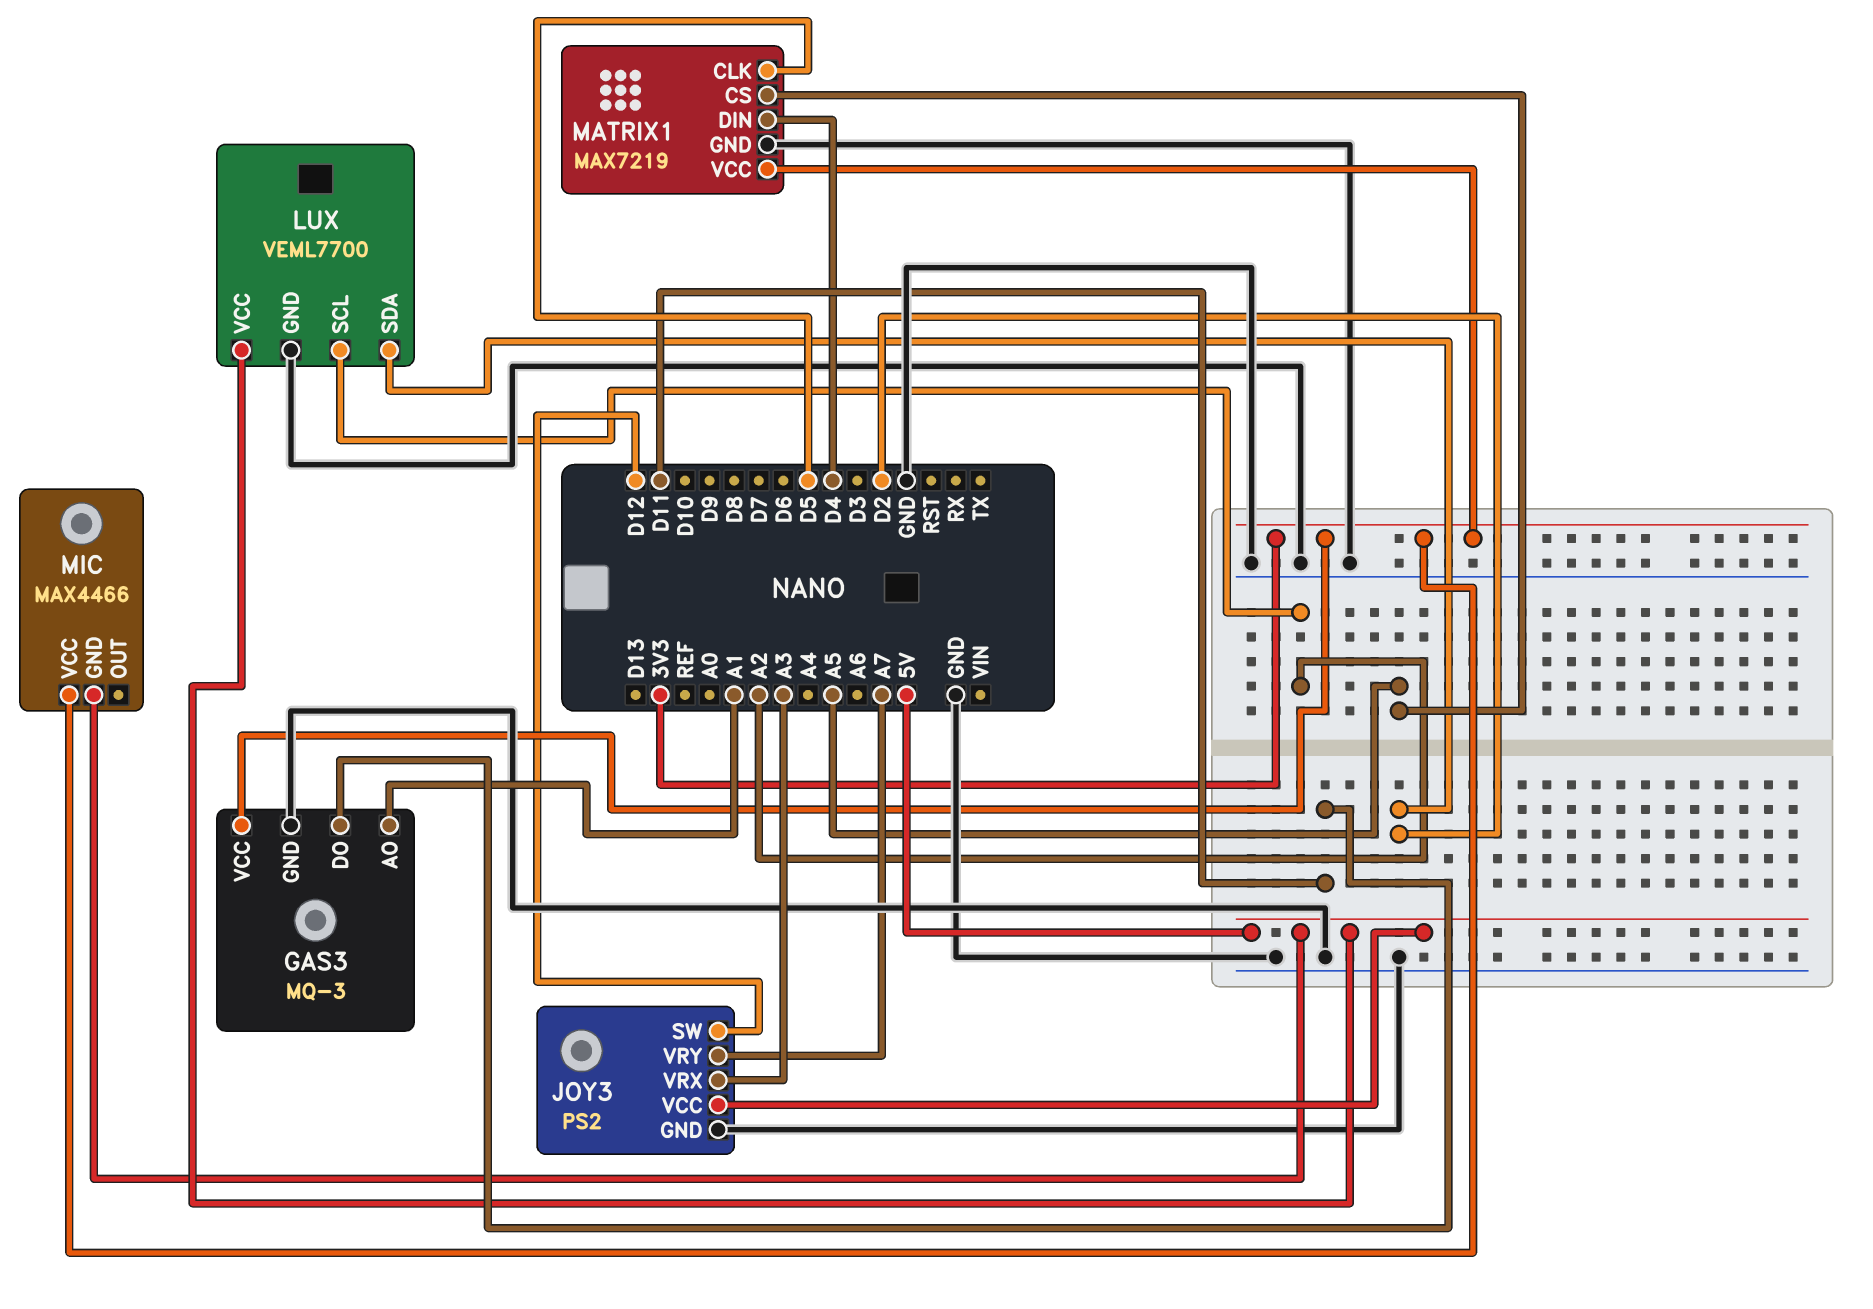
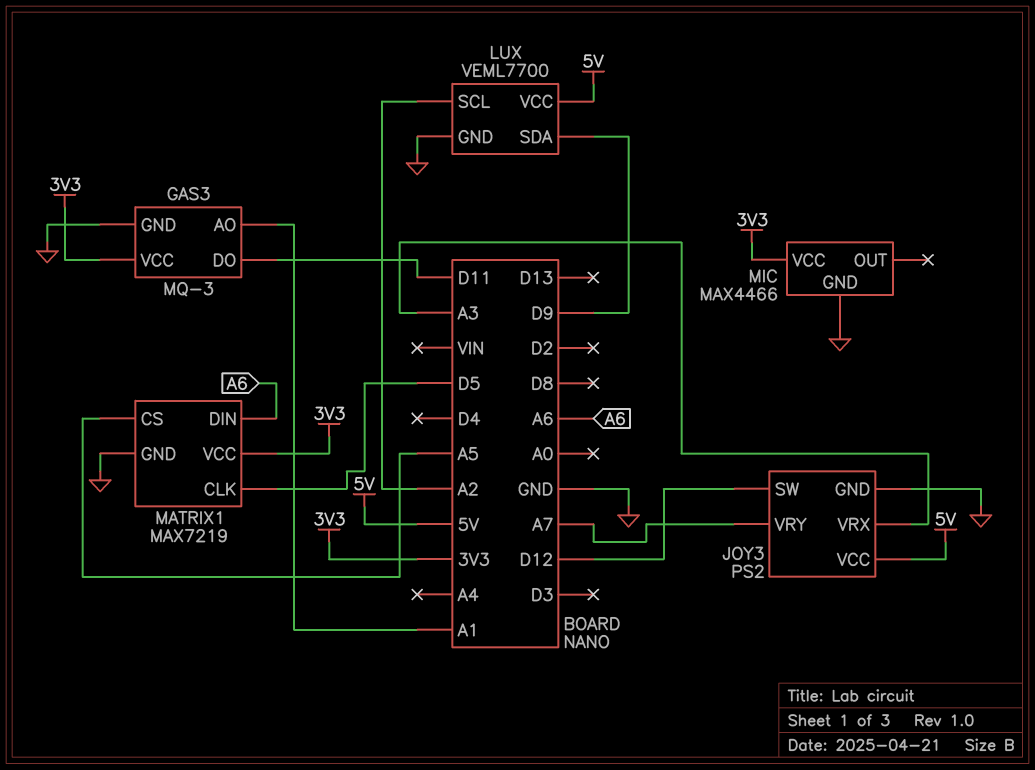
LUX pin SDA: D2 -> D9
MATRIX1 pin DIN: D4 -> A6
MIC pin GND: 5V -> GND

